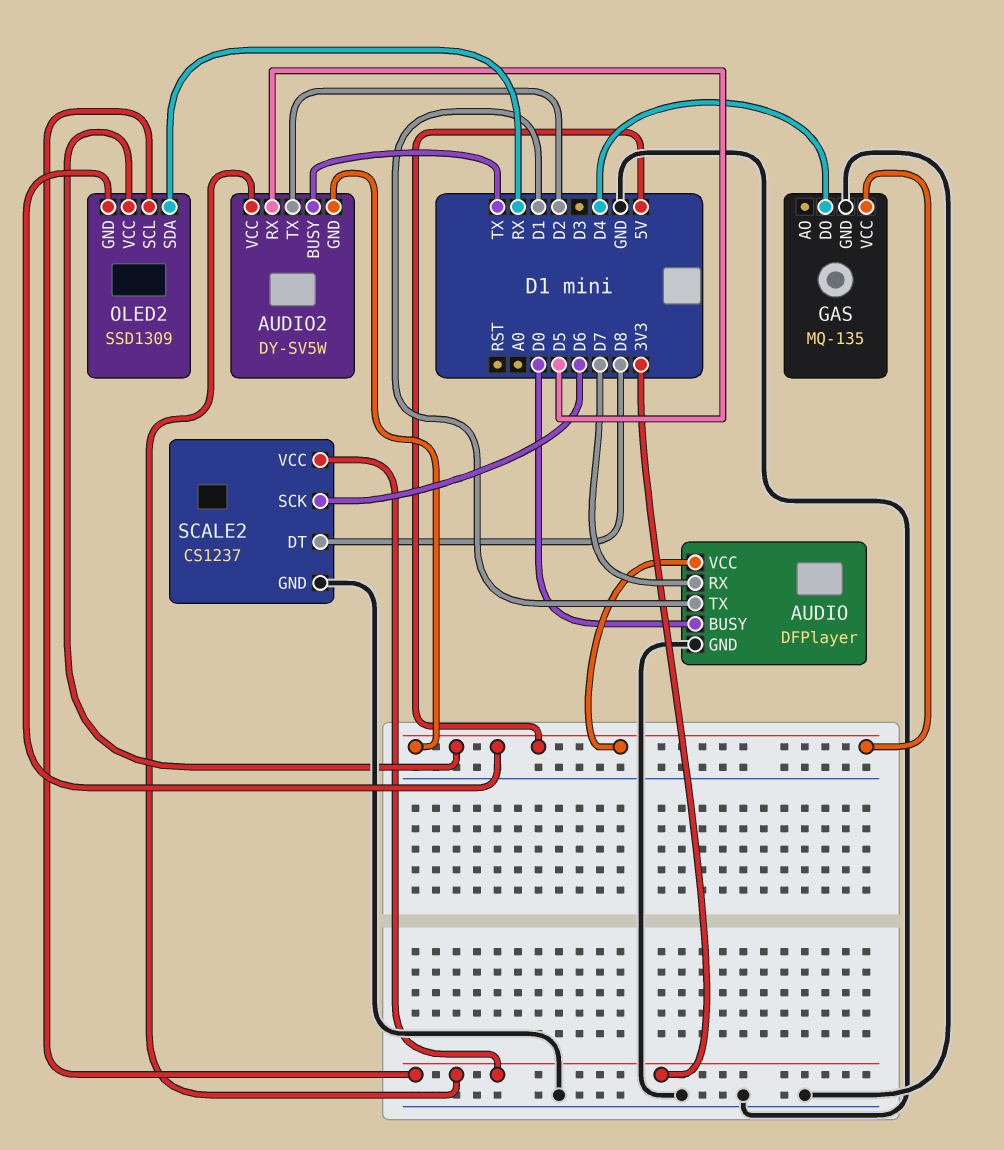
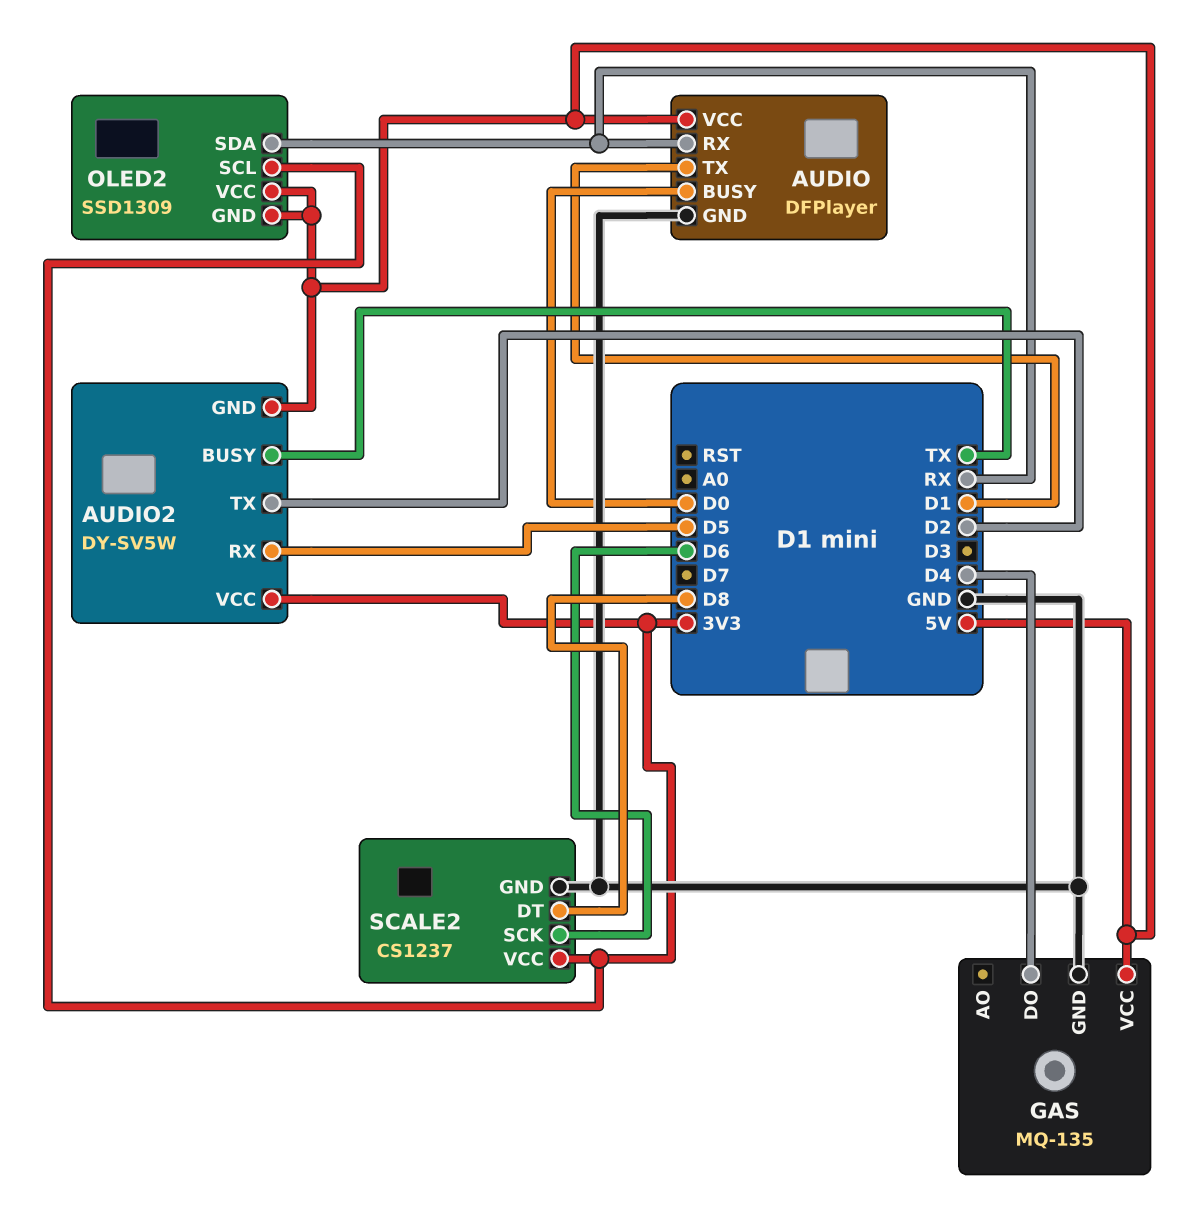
AUDIO pin RX: D7 -> RX

